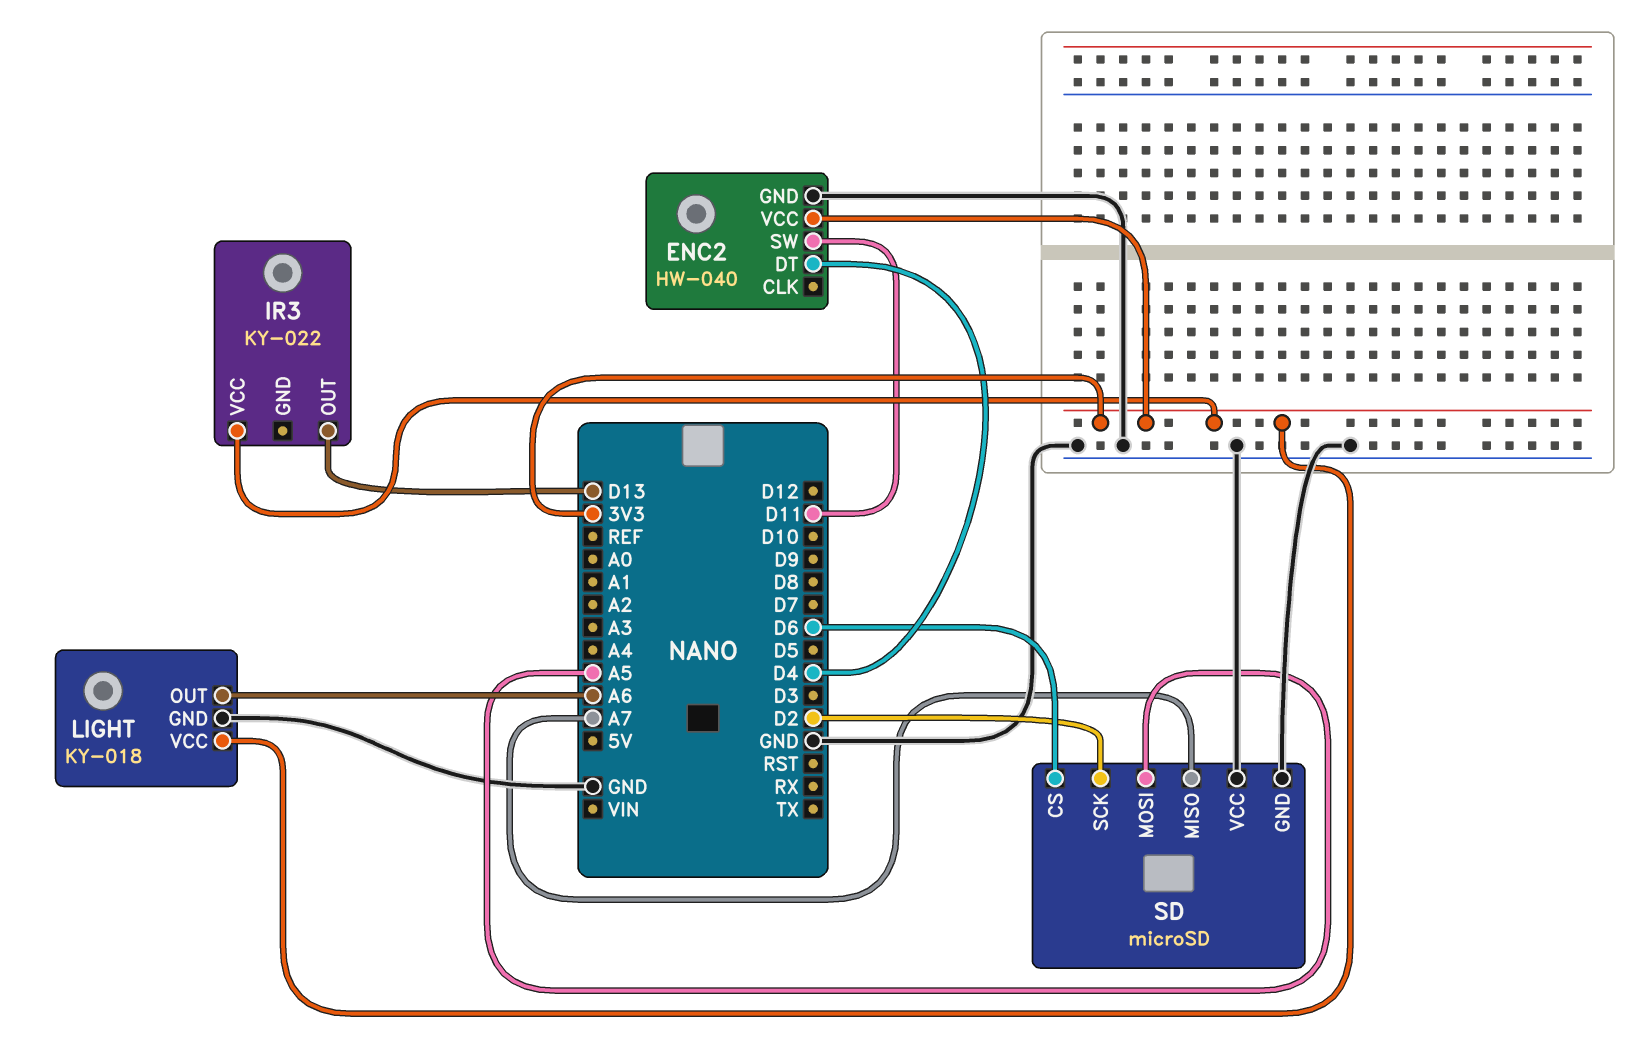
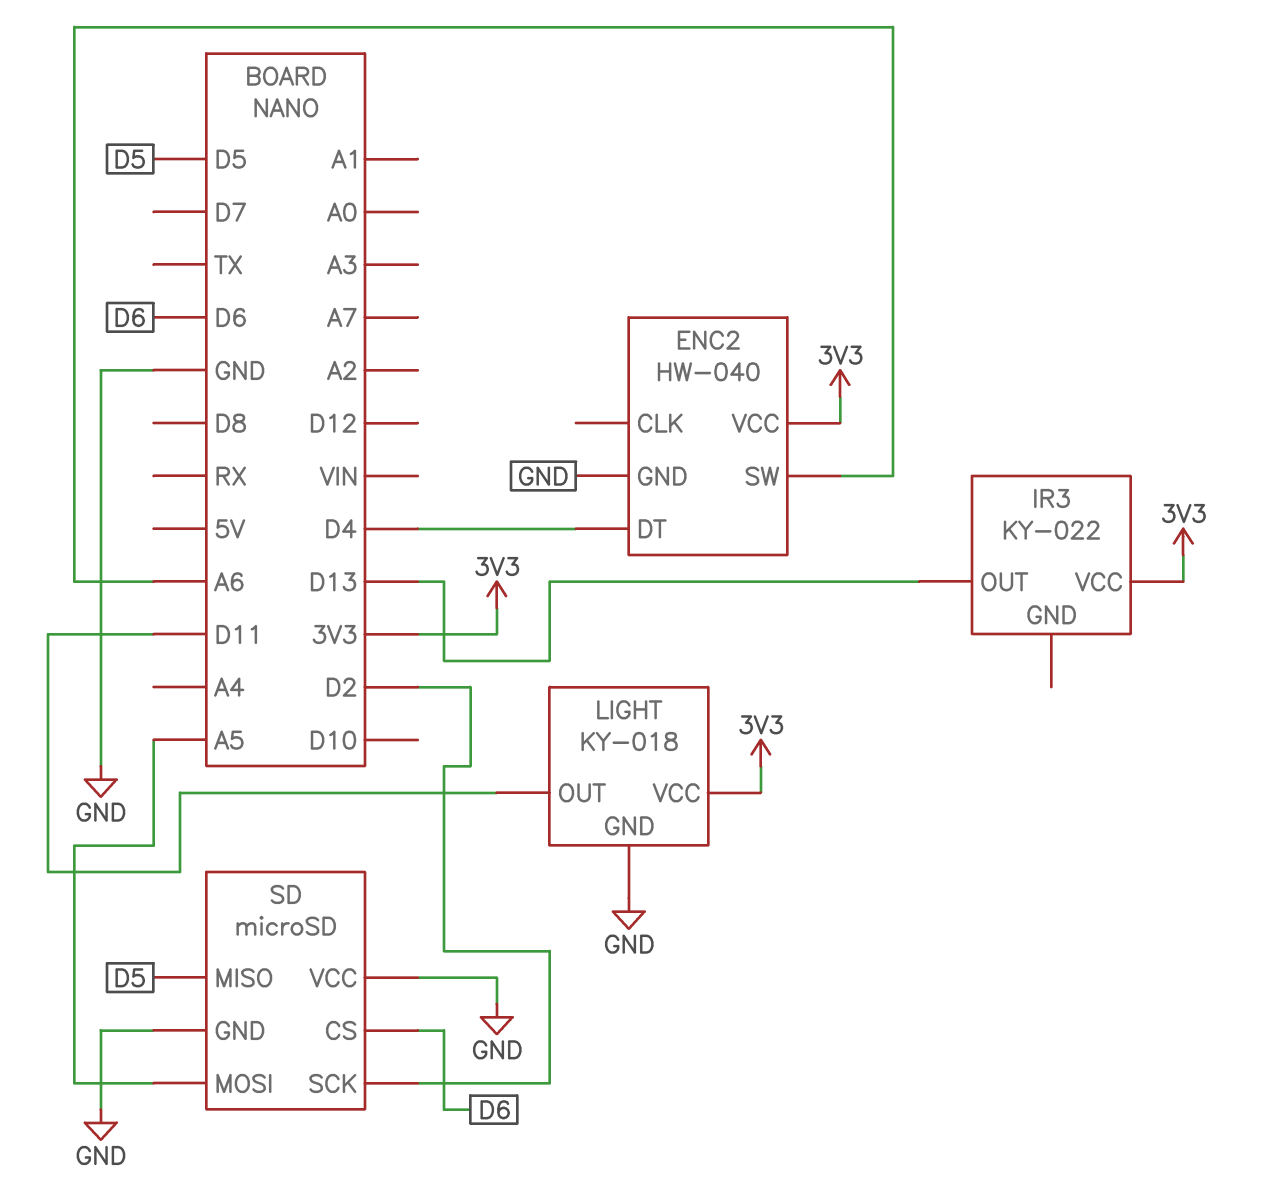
ENC2 pin SW: D11 -> A6
LIGHT pin OUT: A6 -> D11
SD pin MISO: A7 -> D5

